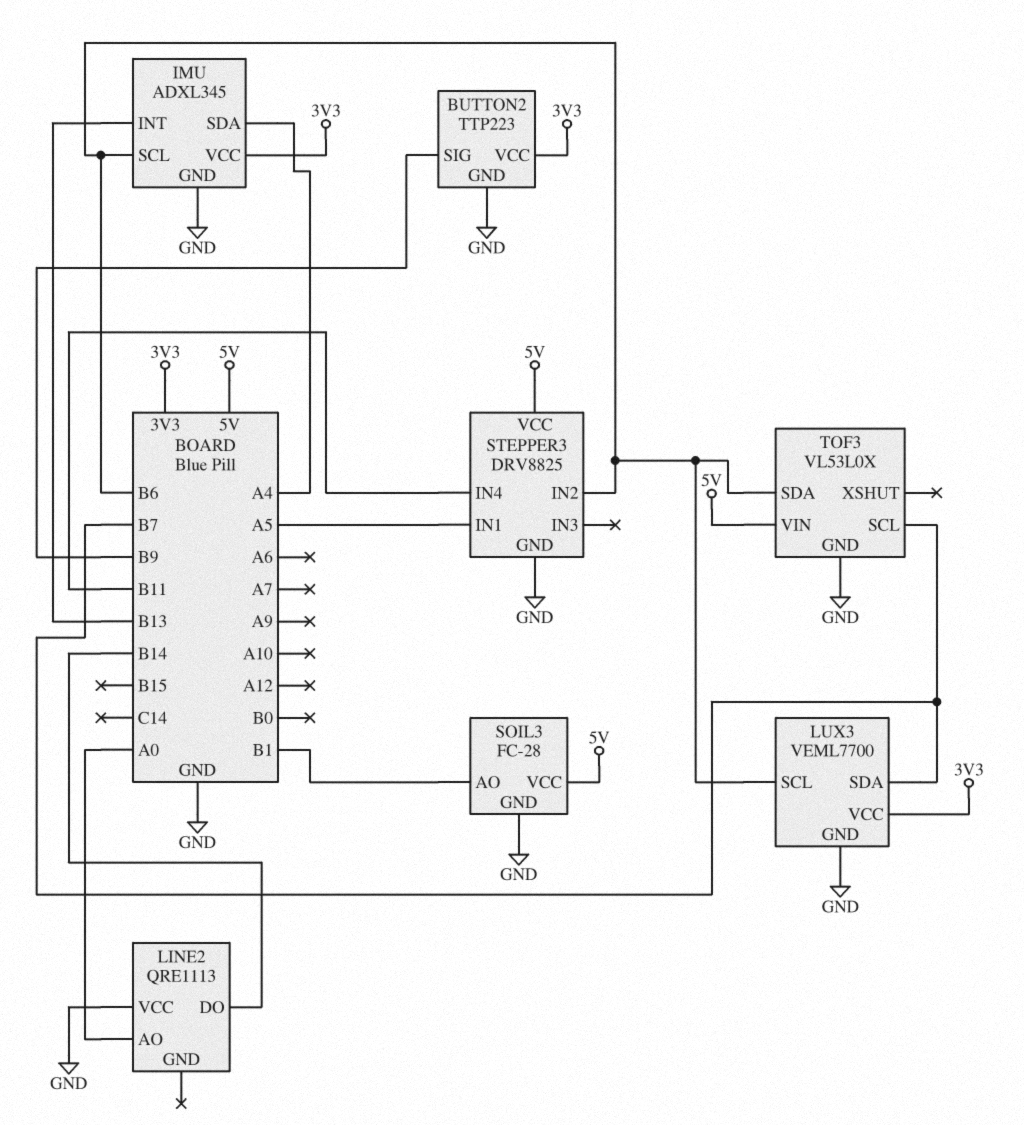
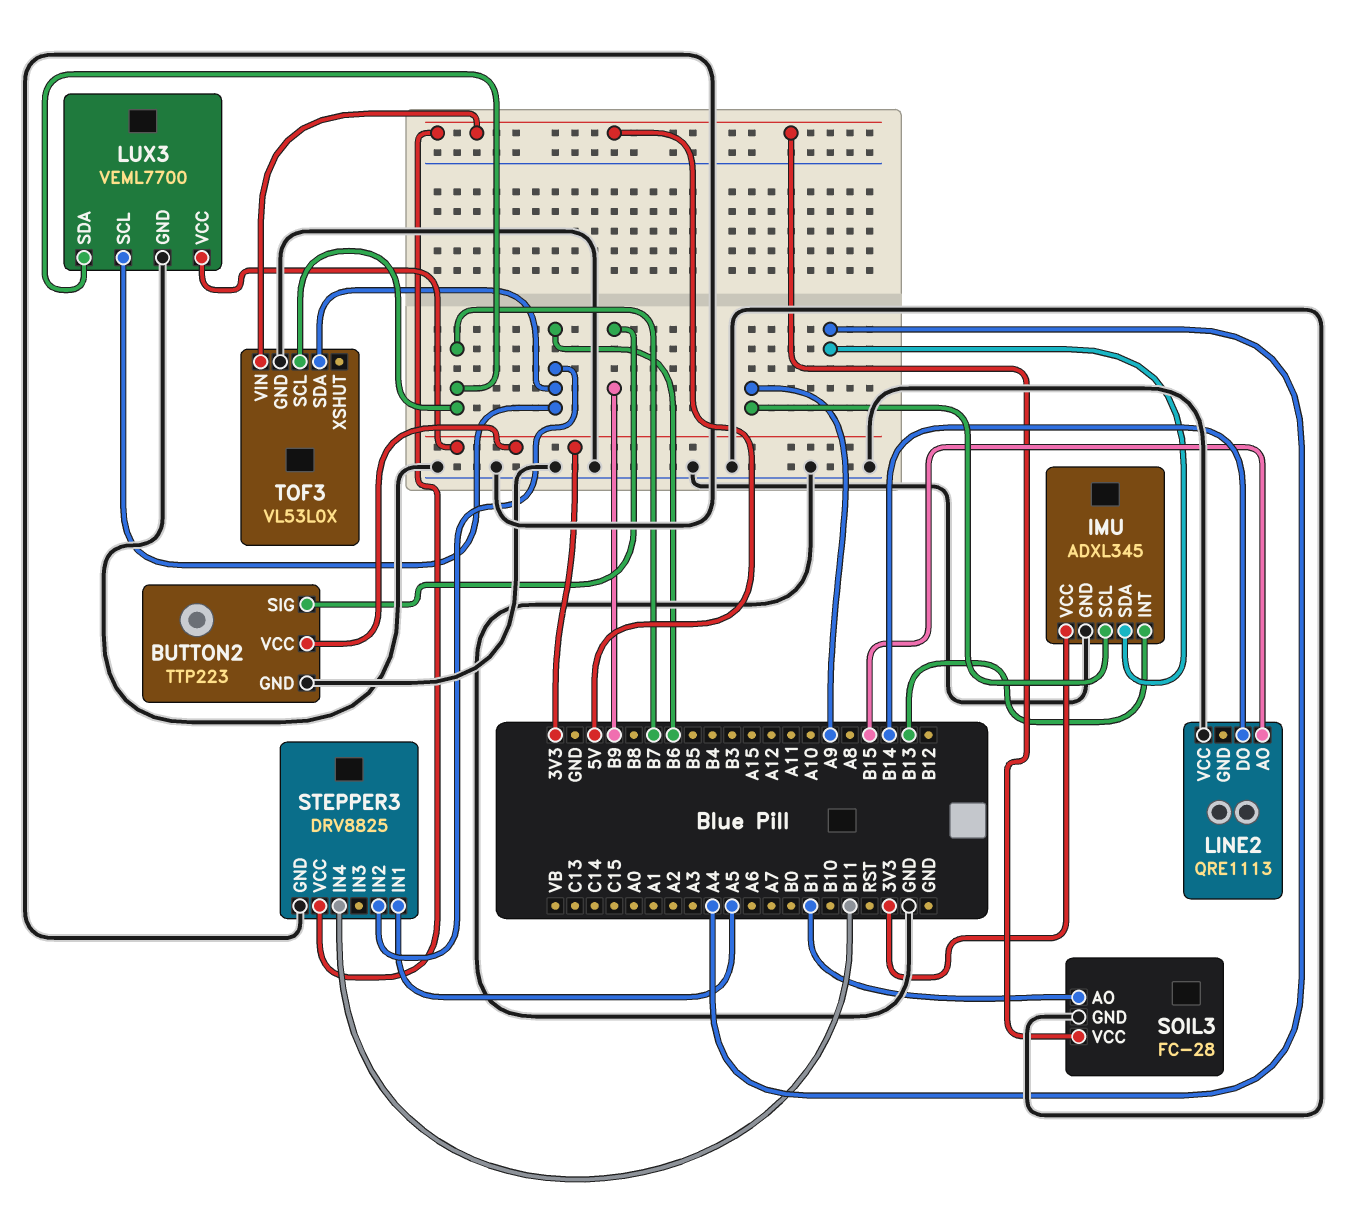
IMU pin SCL: B6 -> A9
LINE2 pin AO: A0 -> B15

